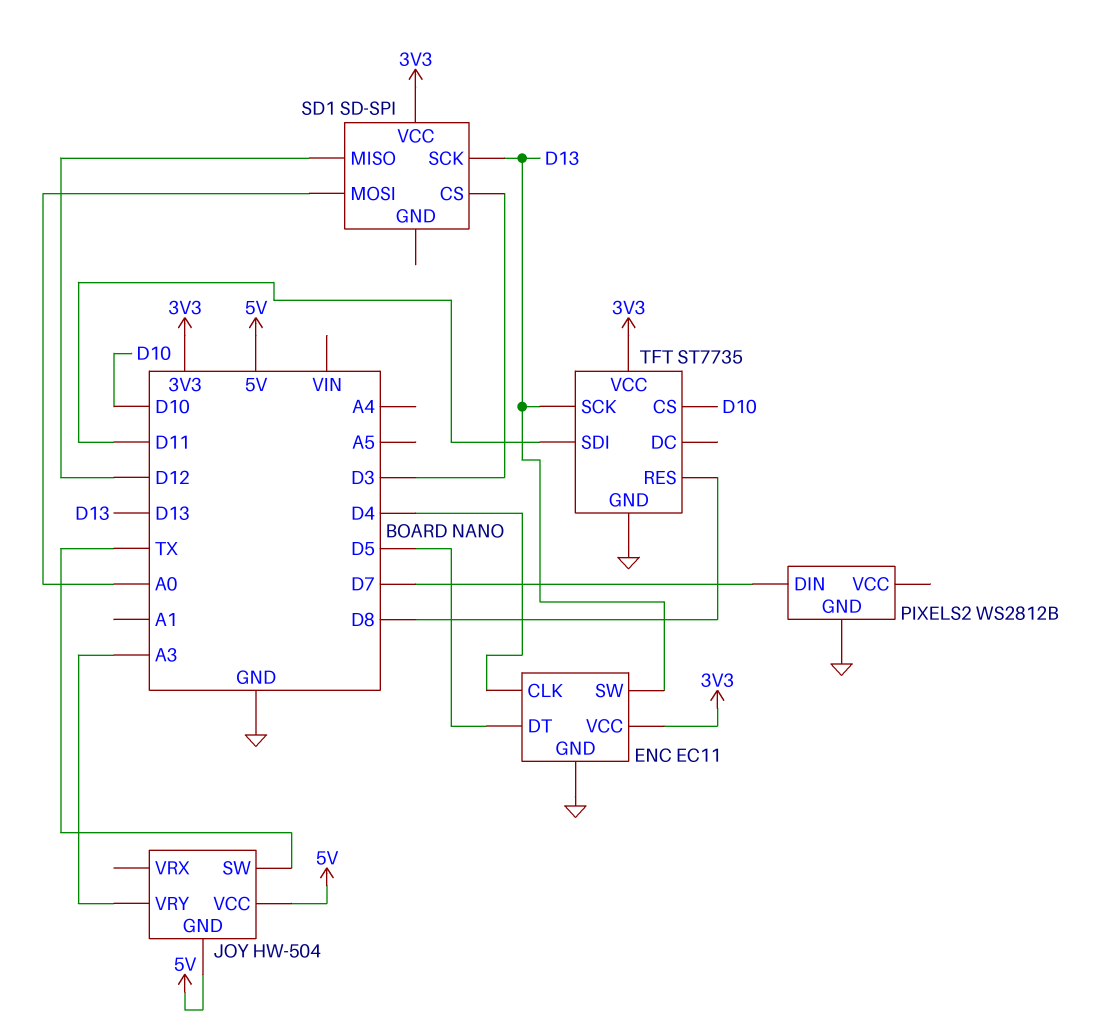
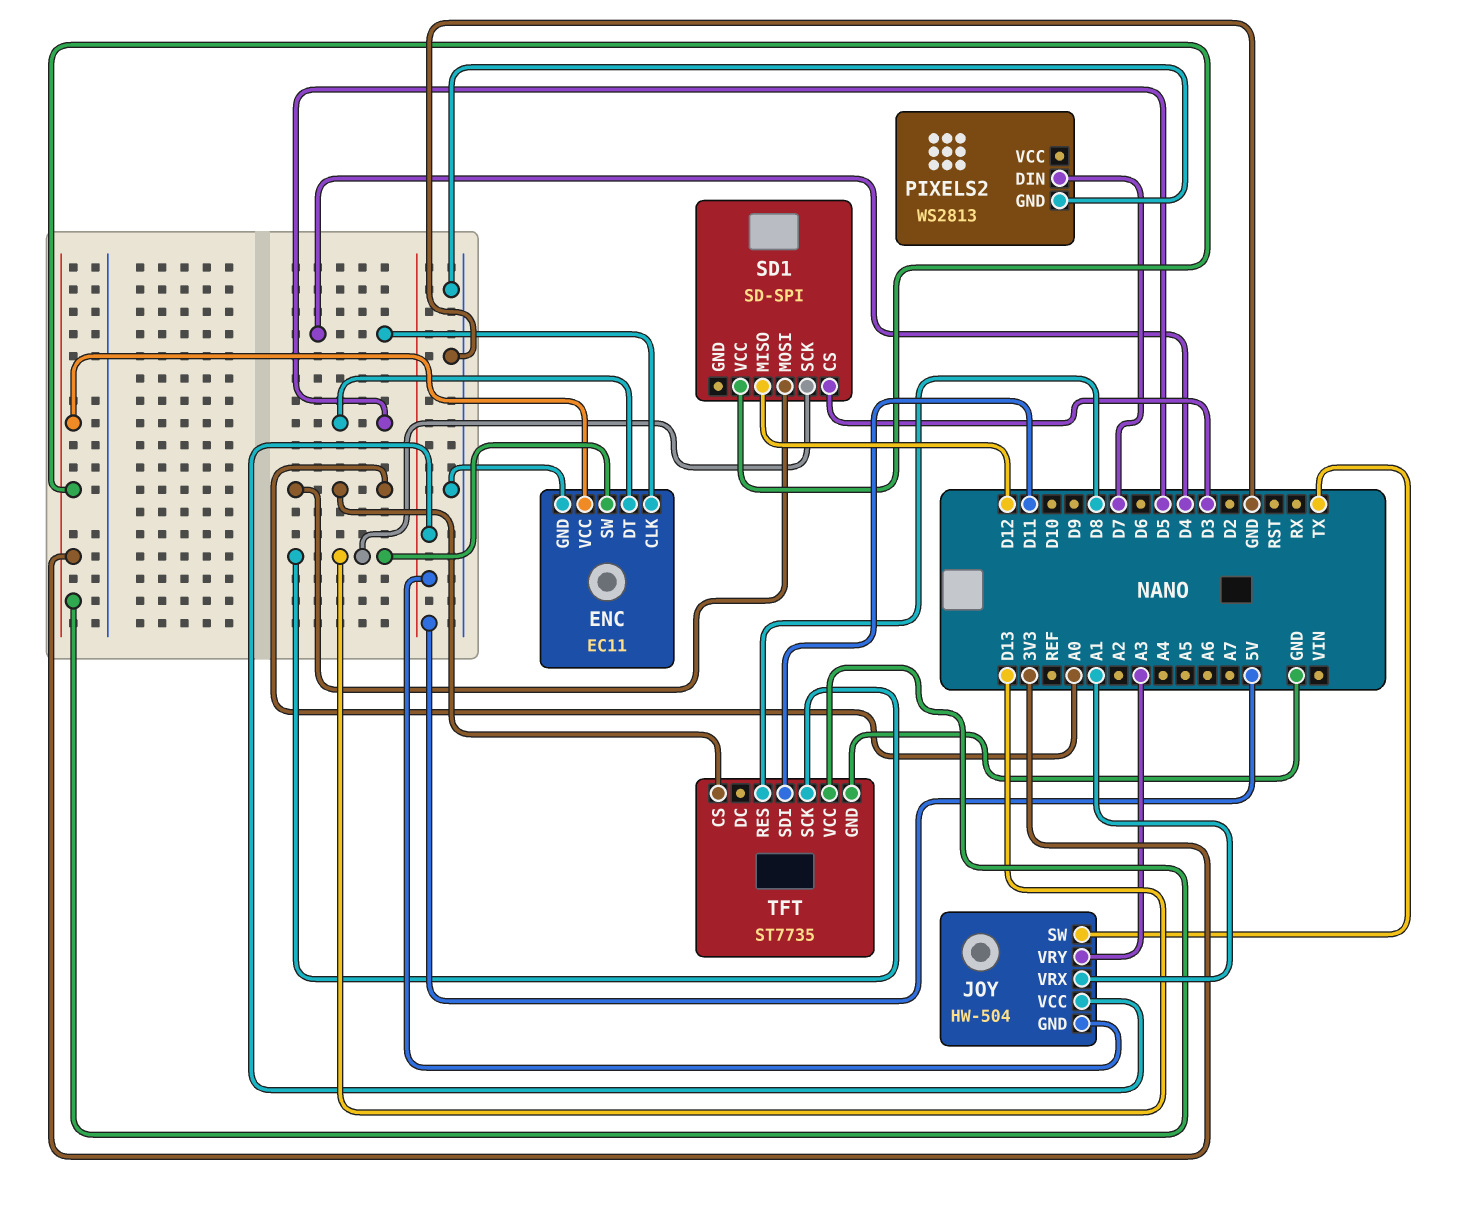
JOY pin VRX: none -> A1
PIXELS2: WS2812B -> WS2813
TFT pin CS: D10 -> A0

